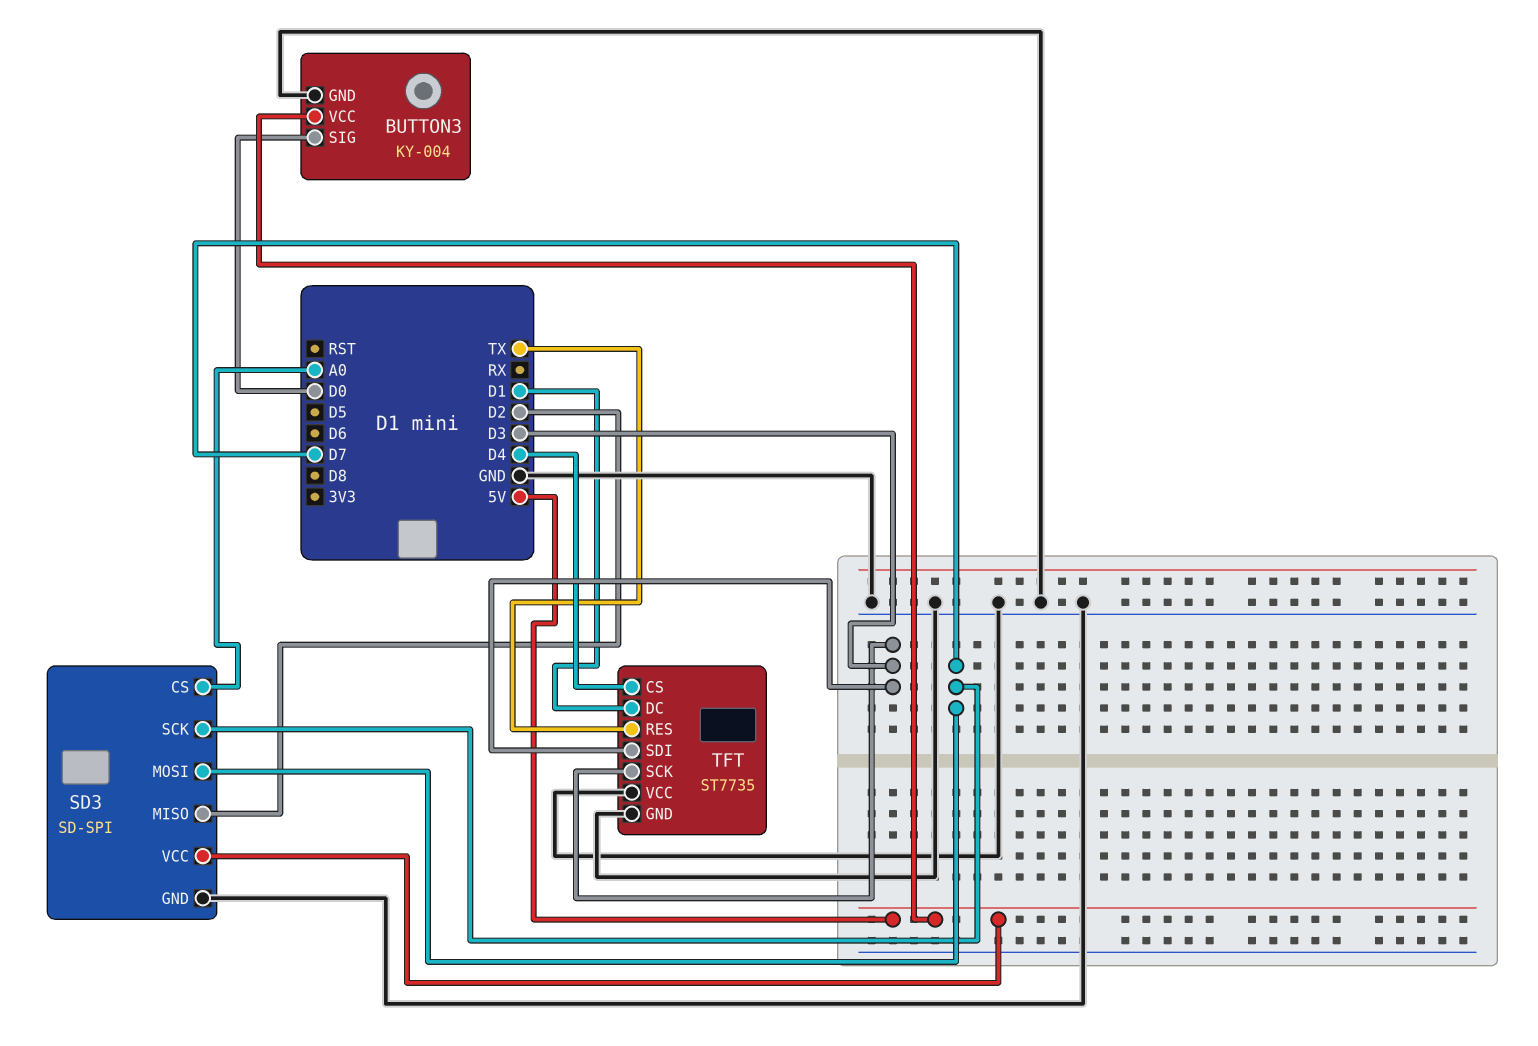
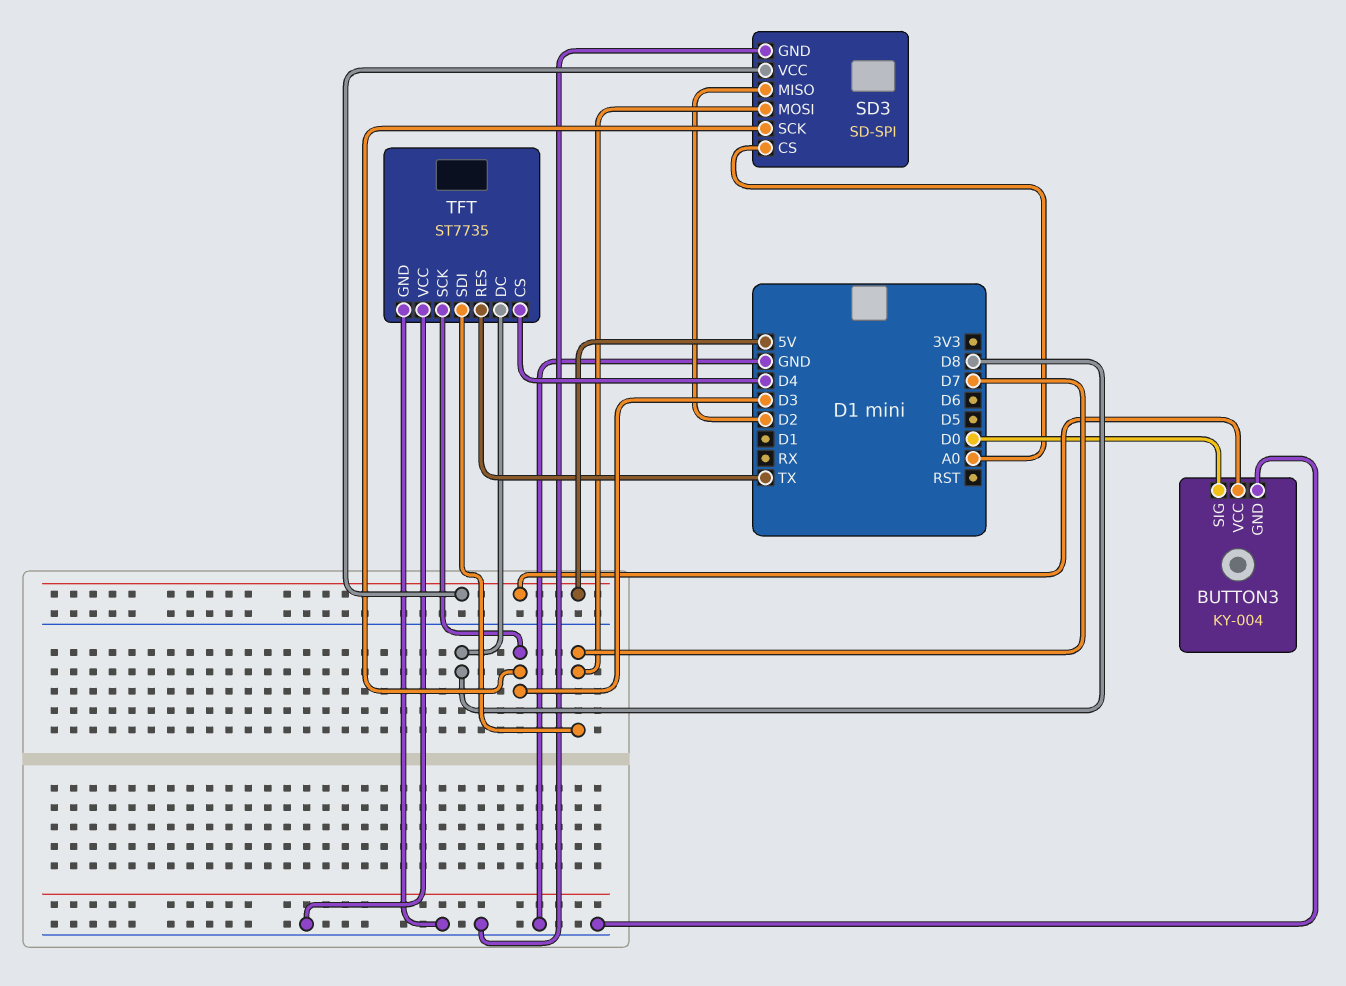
SD3 pin SCK: D7 -> D3
TFT pin DC: D1 -> D8
TFT pin SDI: D3 -> D7

